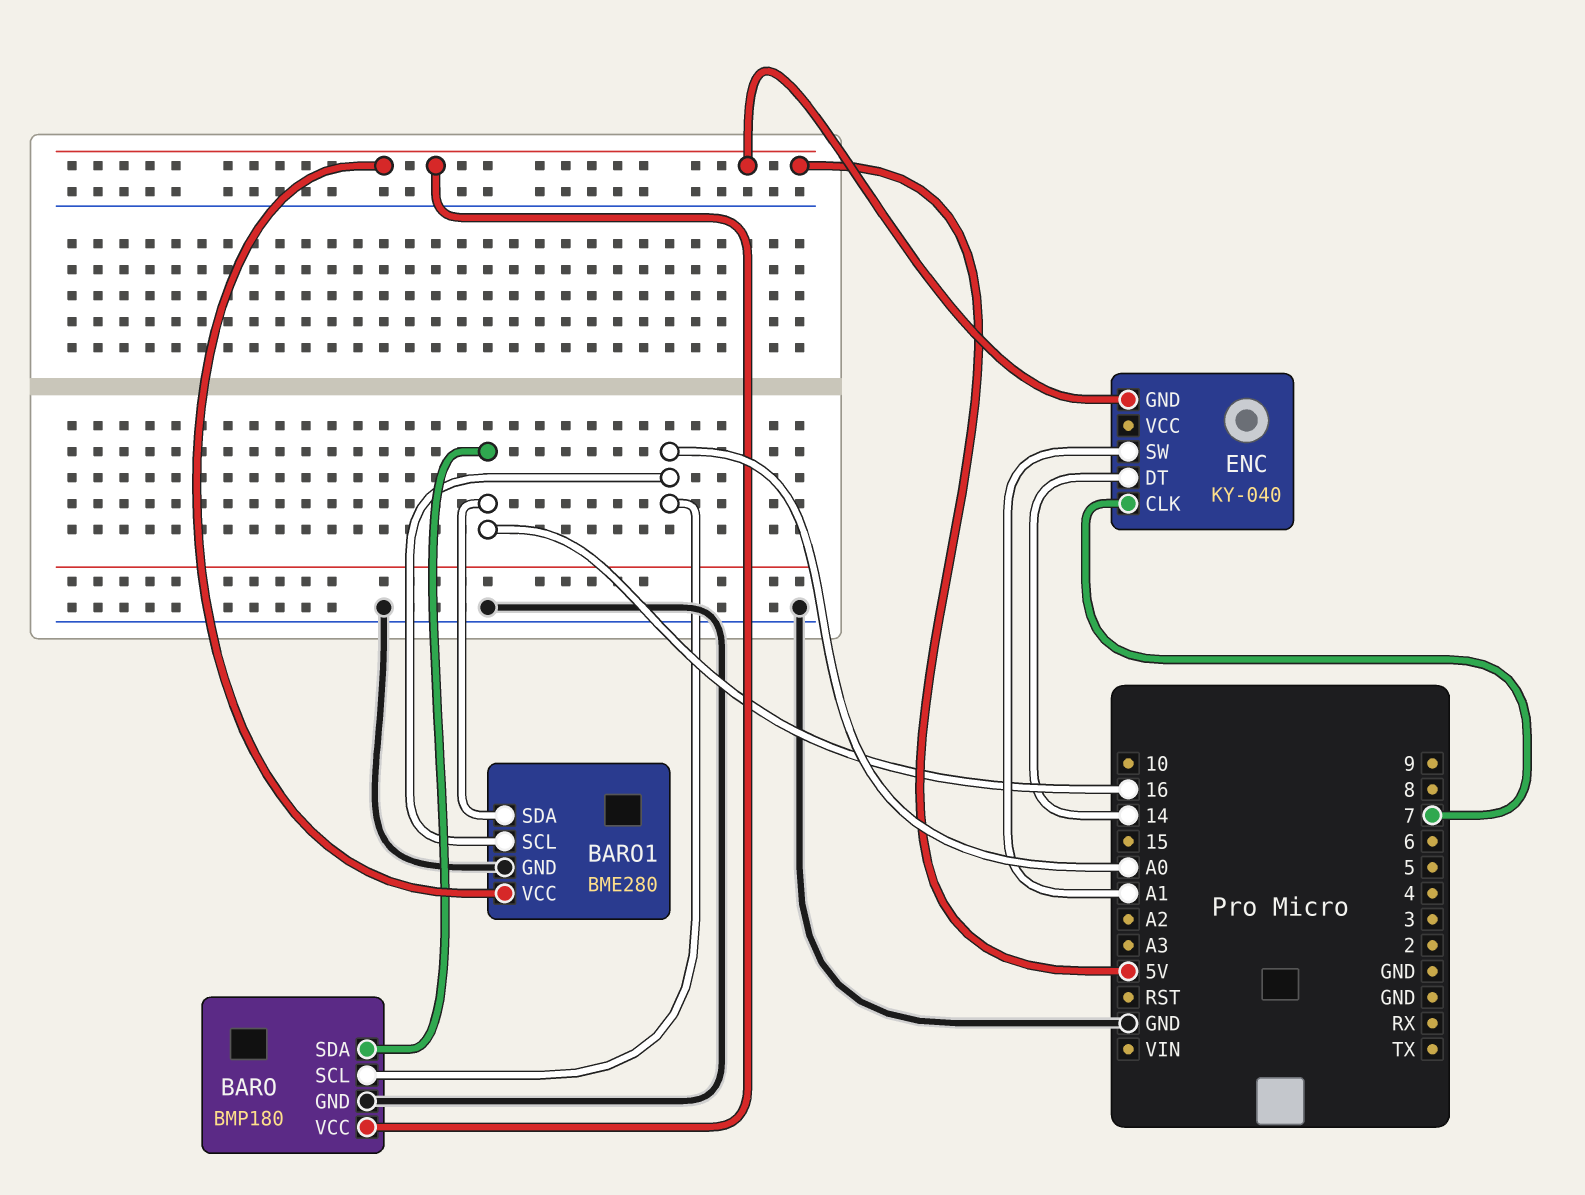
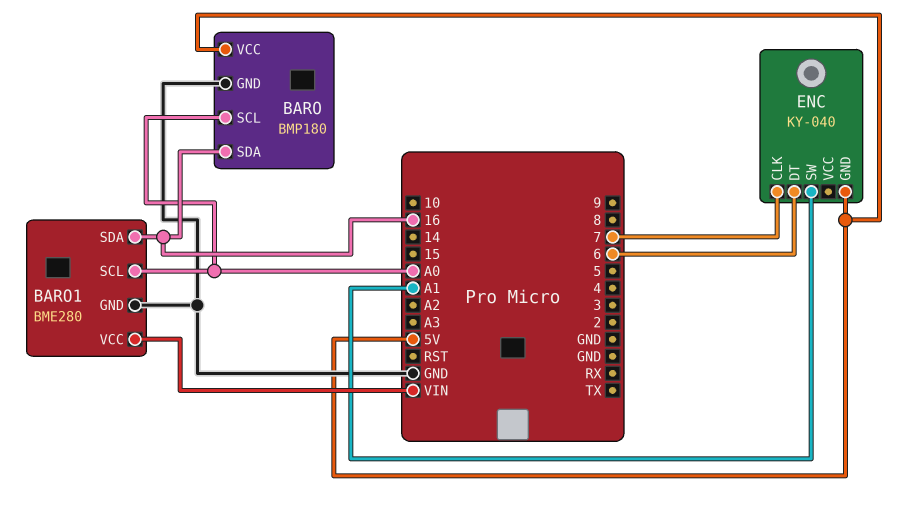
BARO1 pin VCC: 5V -> VIN
ENC pin DT: 14 -> 6

